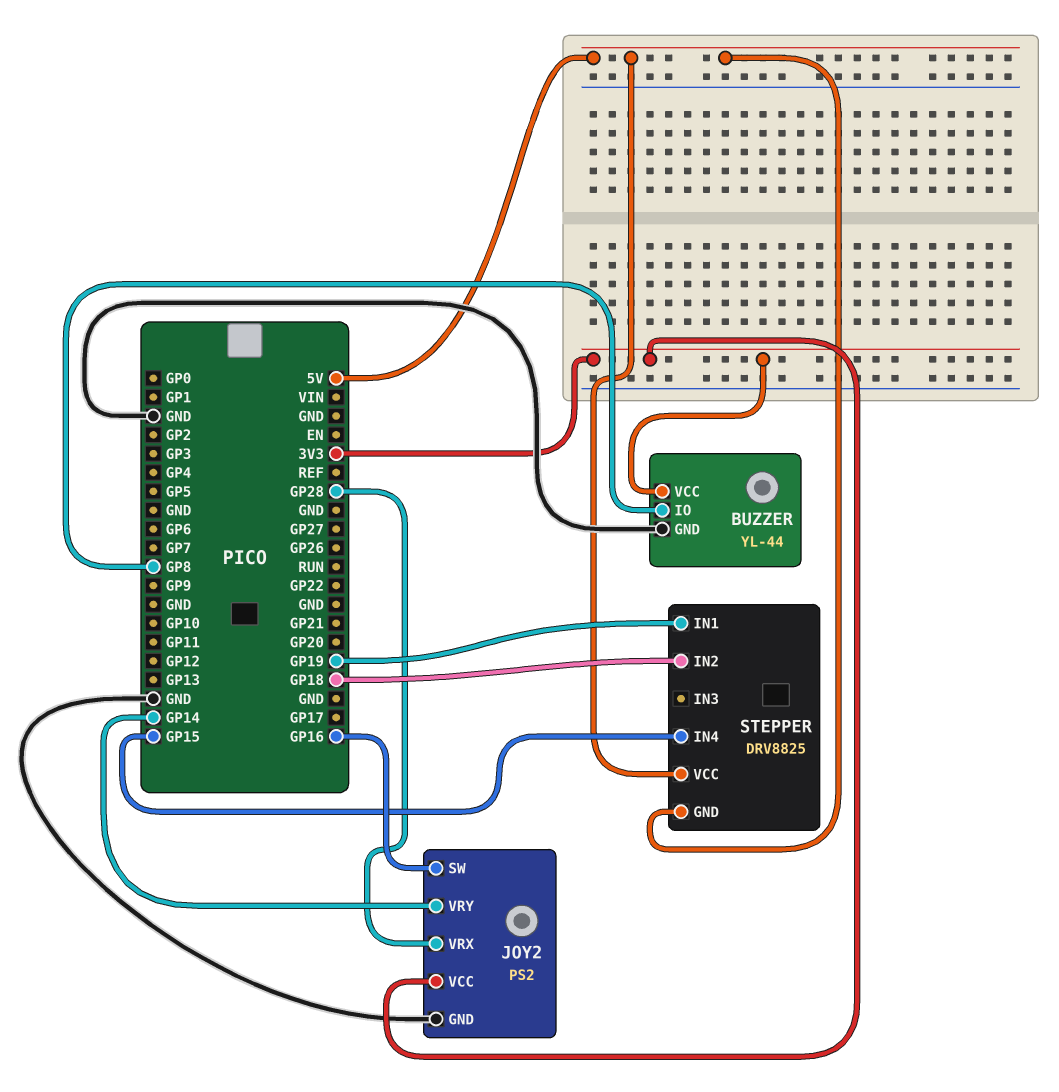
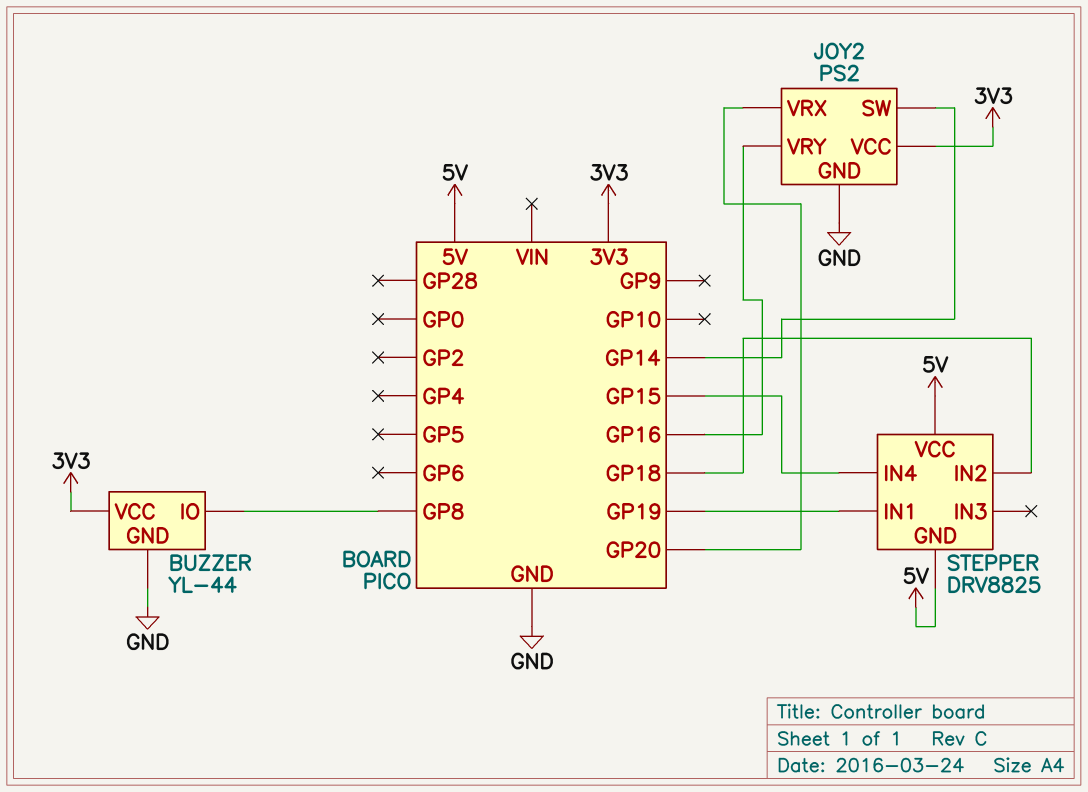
JOY2 pin SW: GP16 -> GP14
JOY2 pin VRX: GP28 -> GP20
JOY2 pin VRY: GP14 -> GP16

